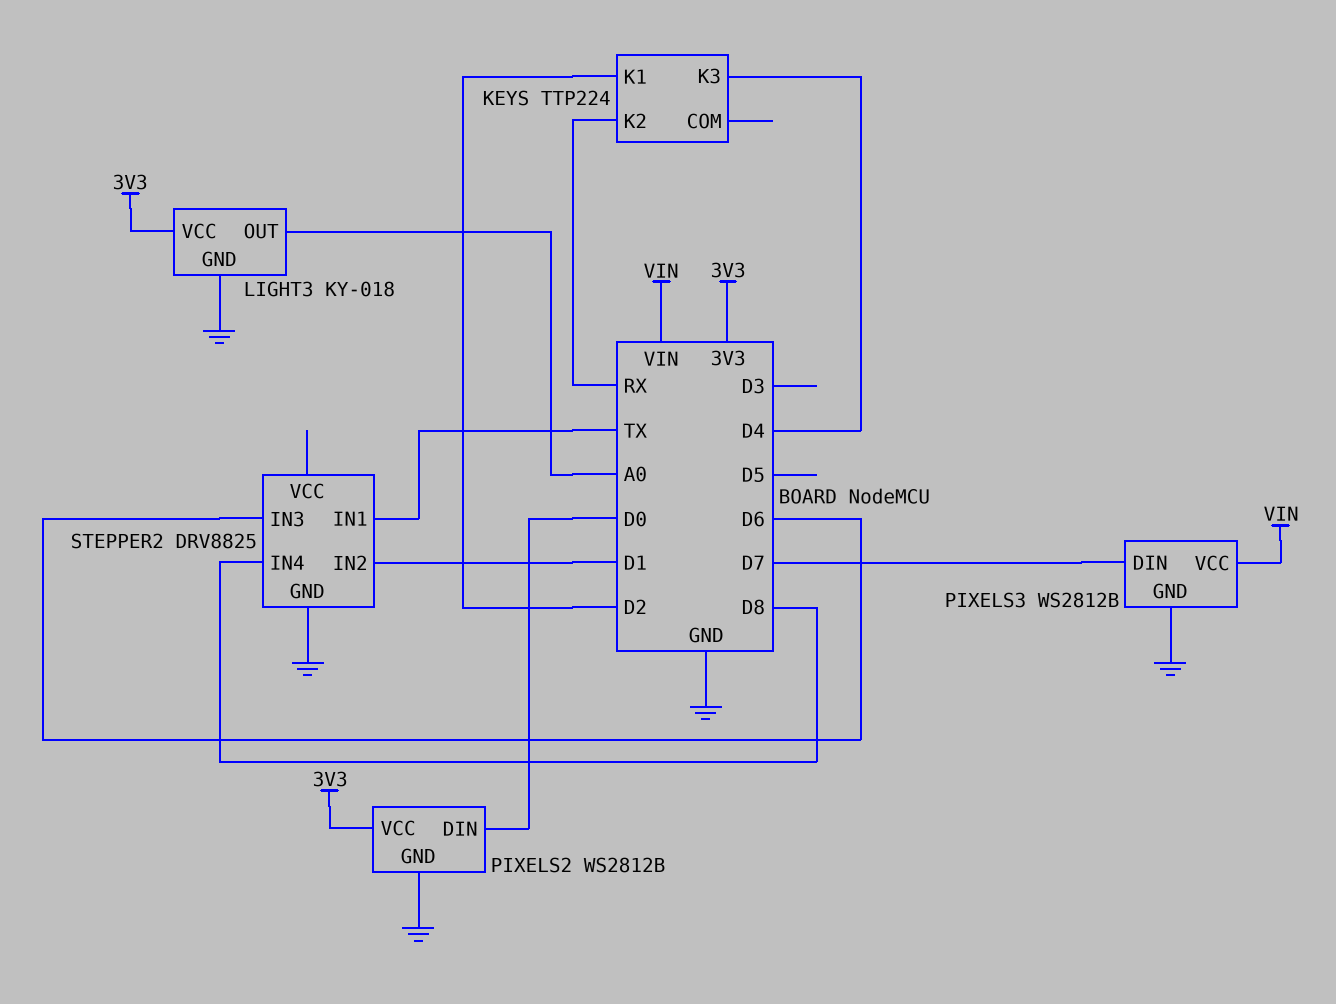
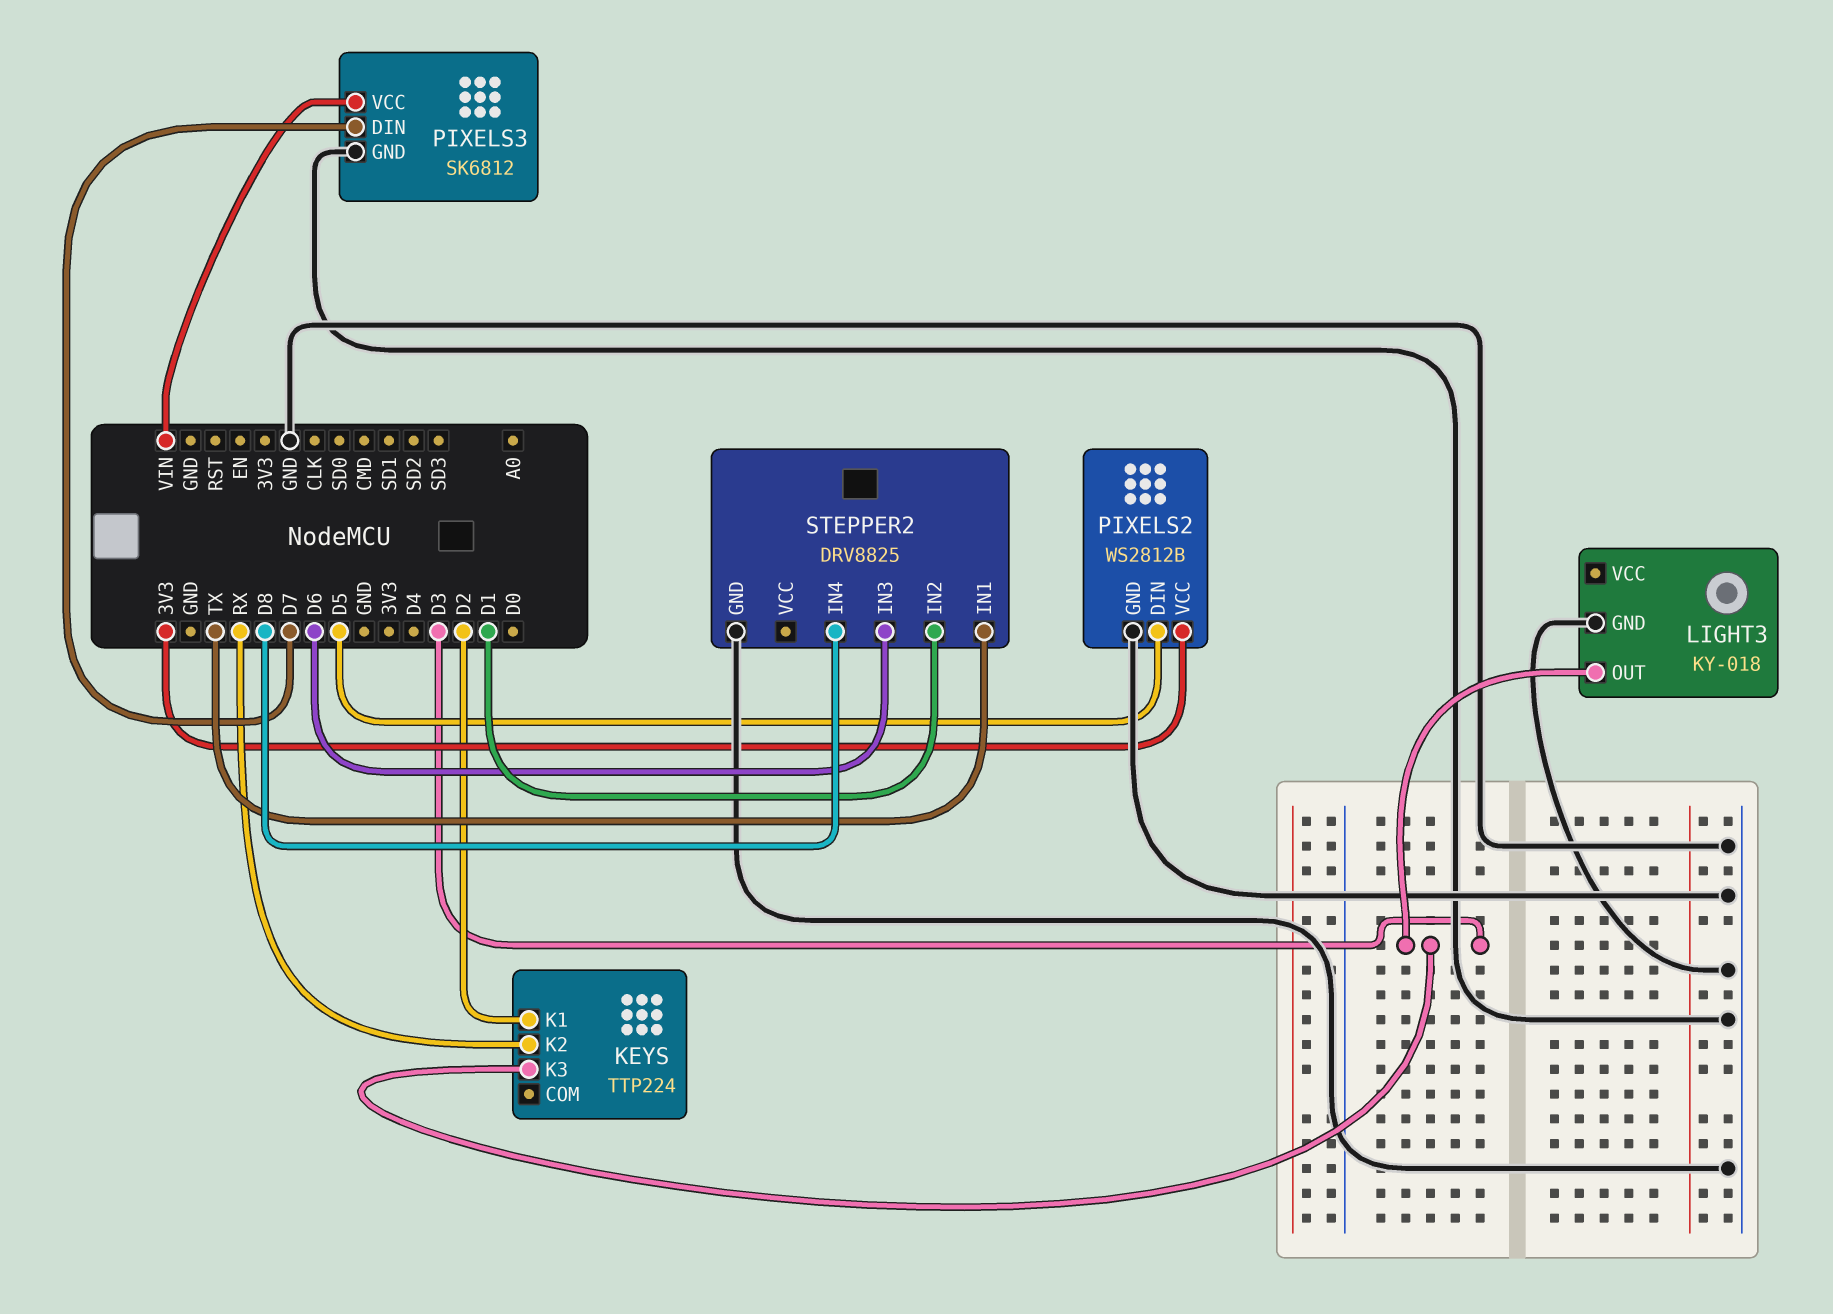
KEYS pin K3: D4 -> D3
LIGHT3 pin OUT: A0 -> D3
LIGHT3 pin VCC: 3V3 -> none
PIXELS2 pin DIN: D0 -> D5
PIXELS3: WS2812B -> SK6812

